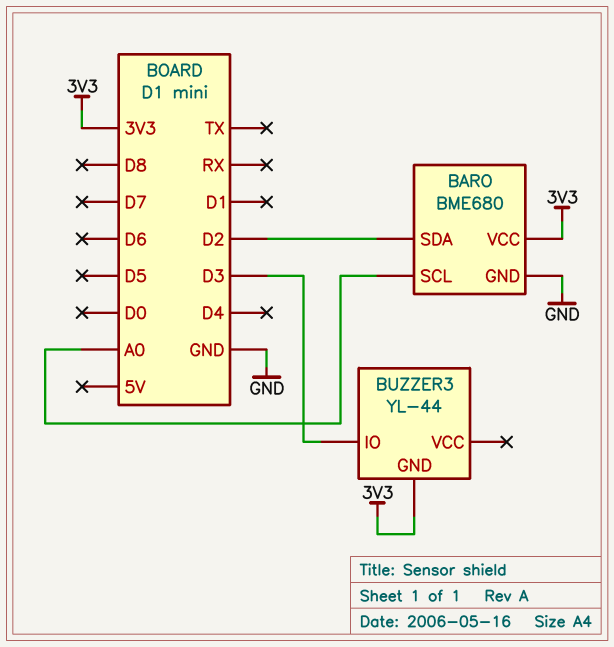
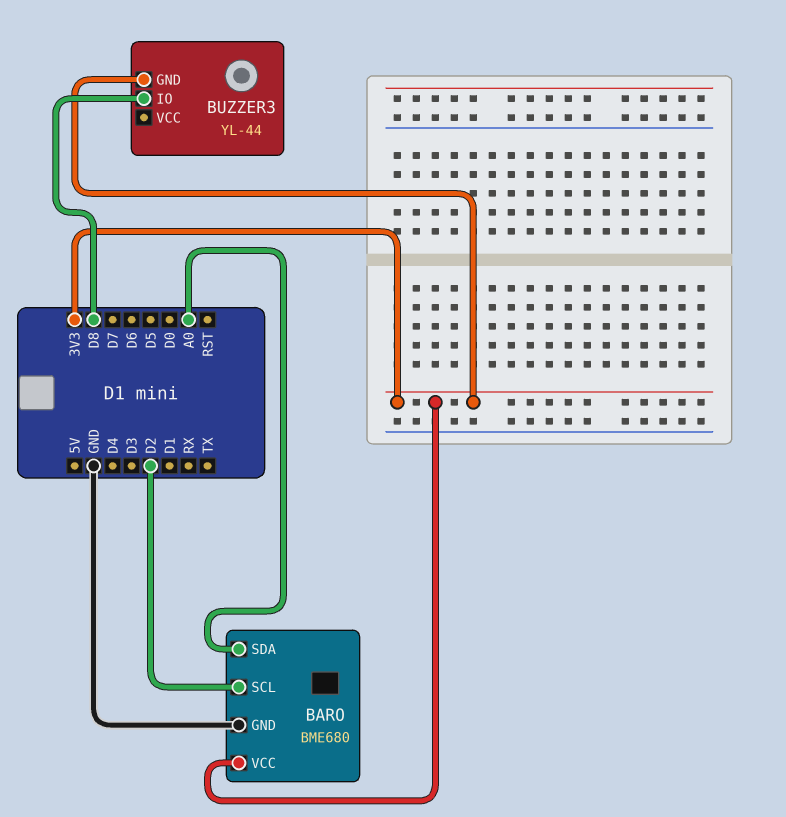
BARO pin SCL: A0 -> D2
BARO pin SDA: D2 -> A0
BUZZER3 pin IO: D3 -> D8

